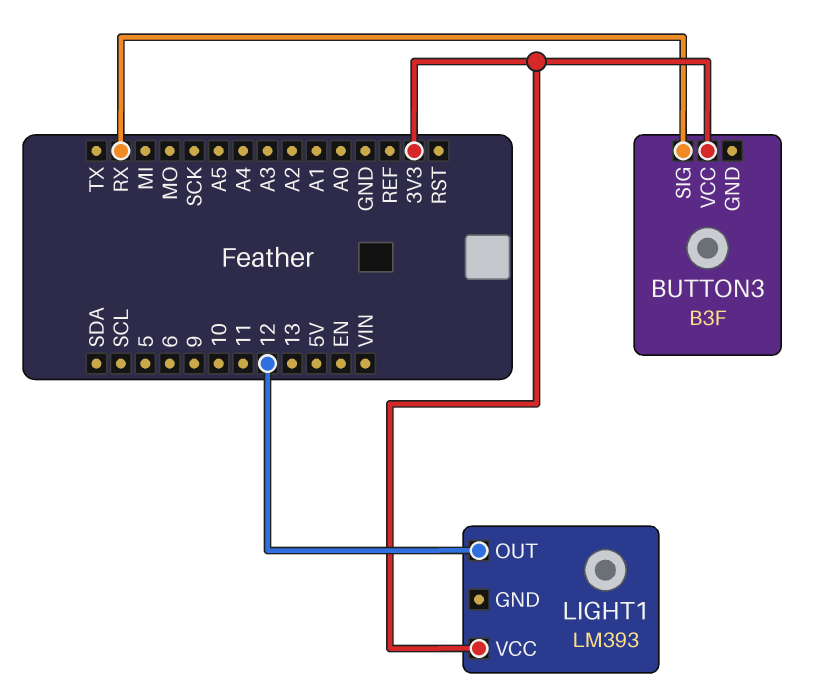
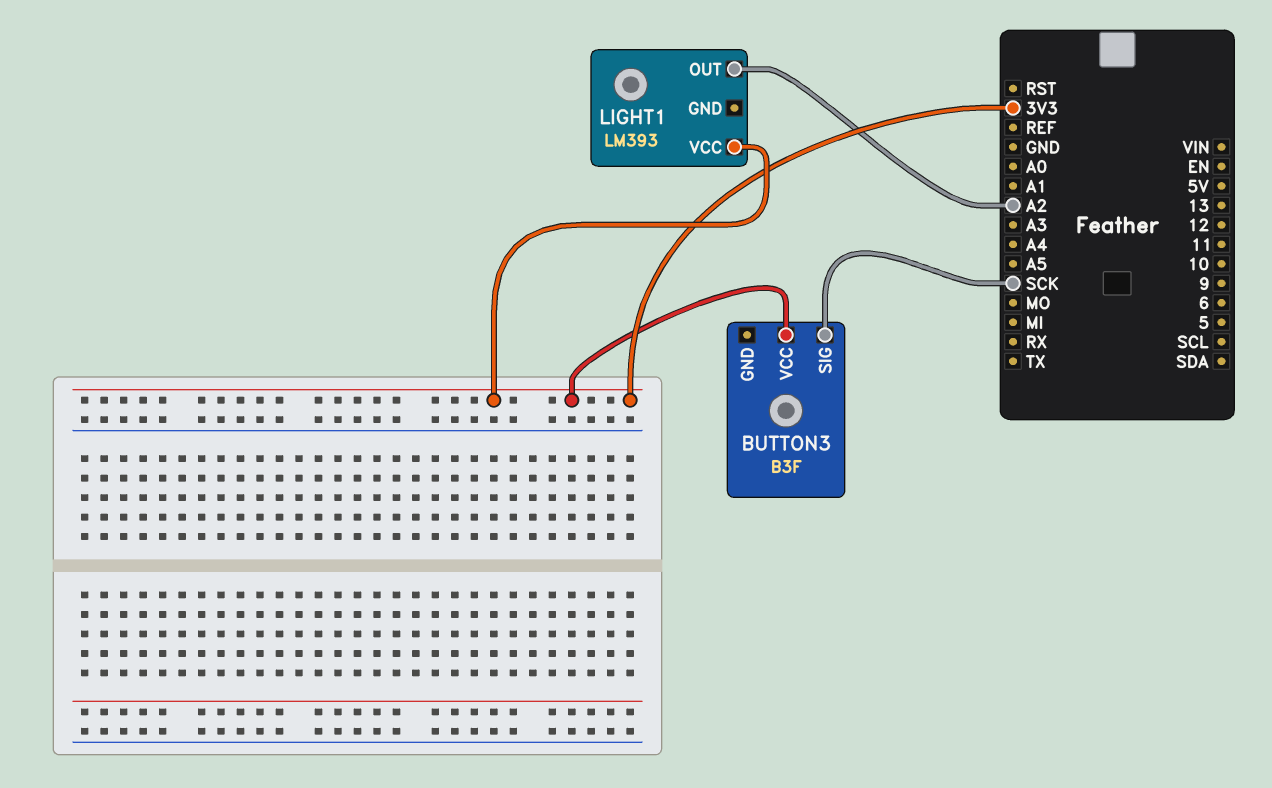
BUTTON3 pin SIG: RX -> SCK
LIGHT1 pin OUT: 12 -> A2

